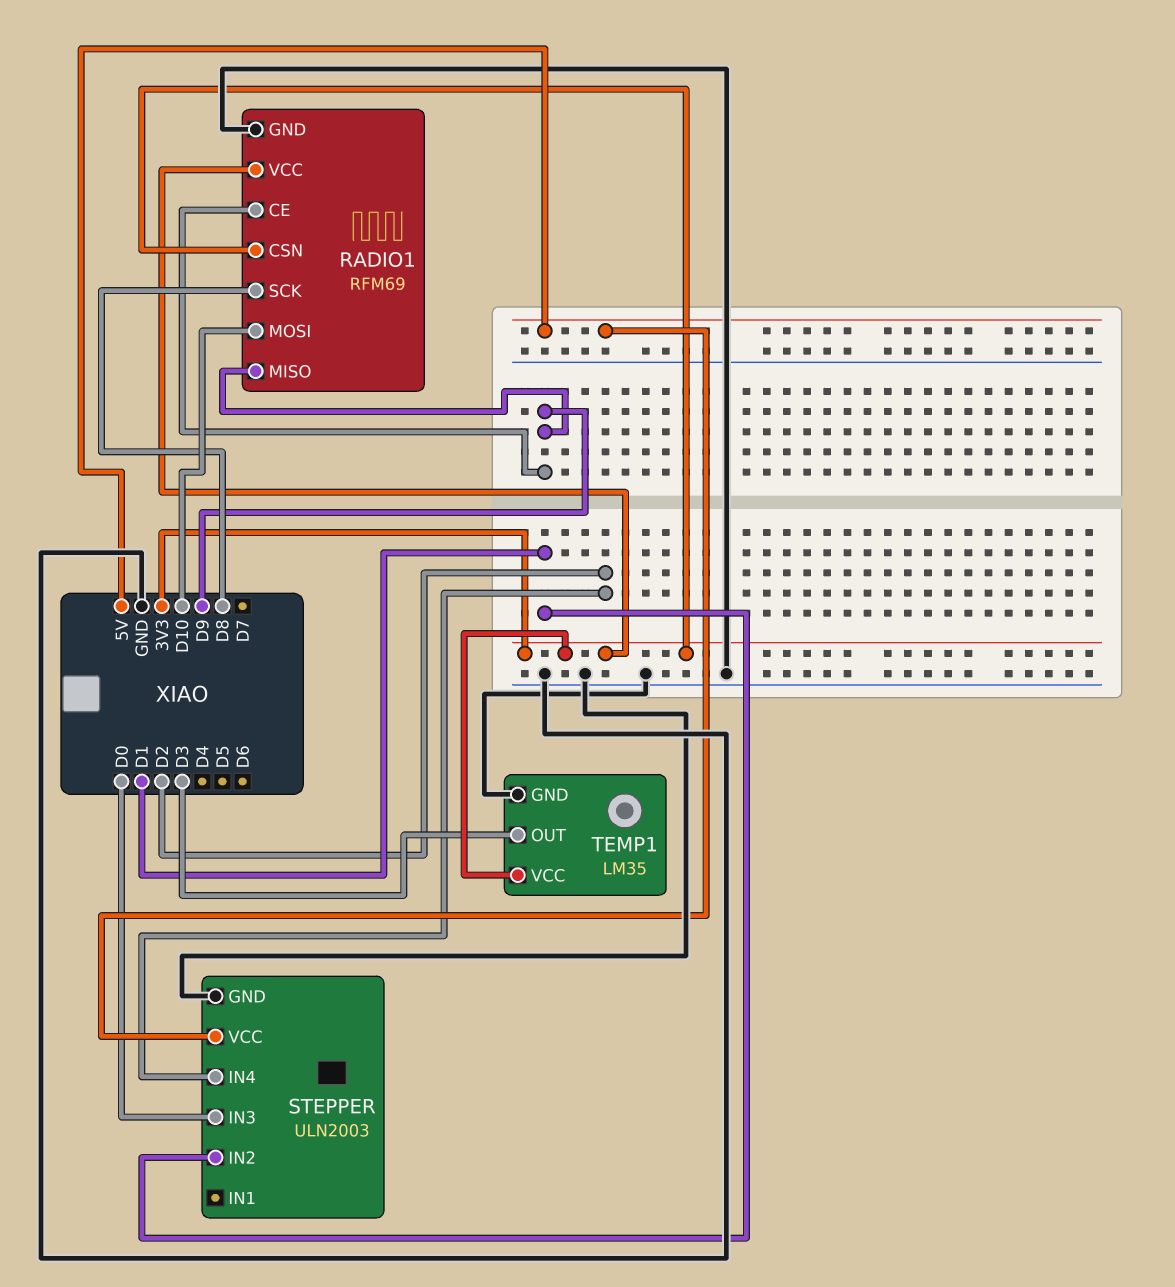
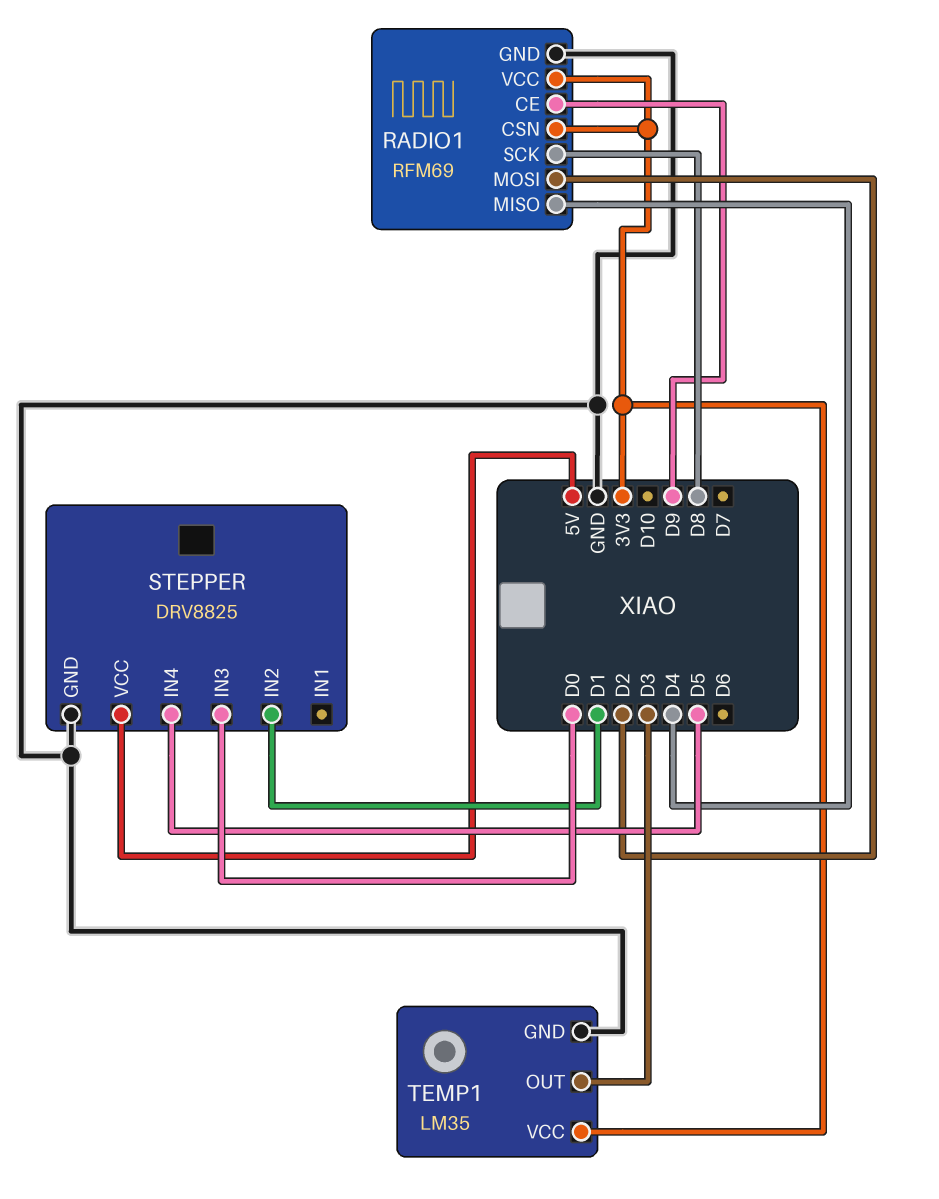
RADIO1 pin MISO: D9 -> D4
RADIO1 pin MOSI: D10 -> D2
STEPPER: ULN2003 -> DRV8825
STEPPER pin IN4: D2 -> D5

